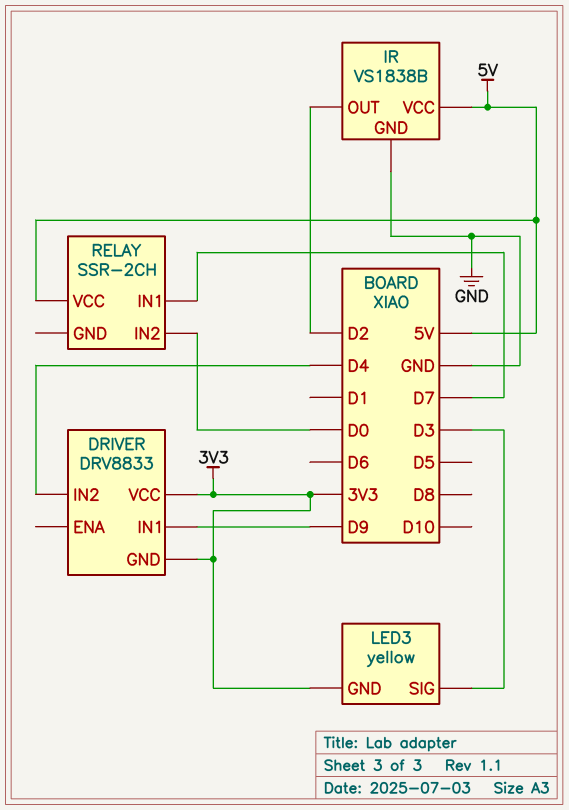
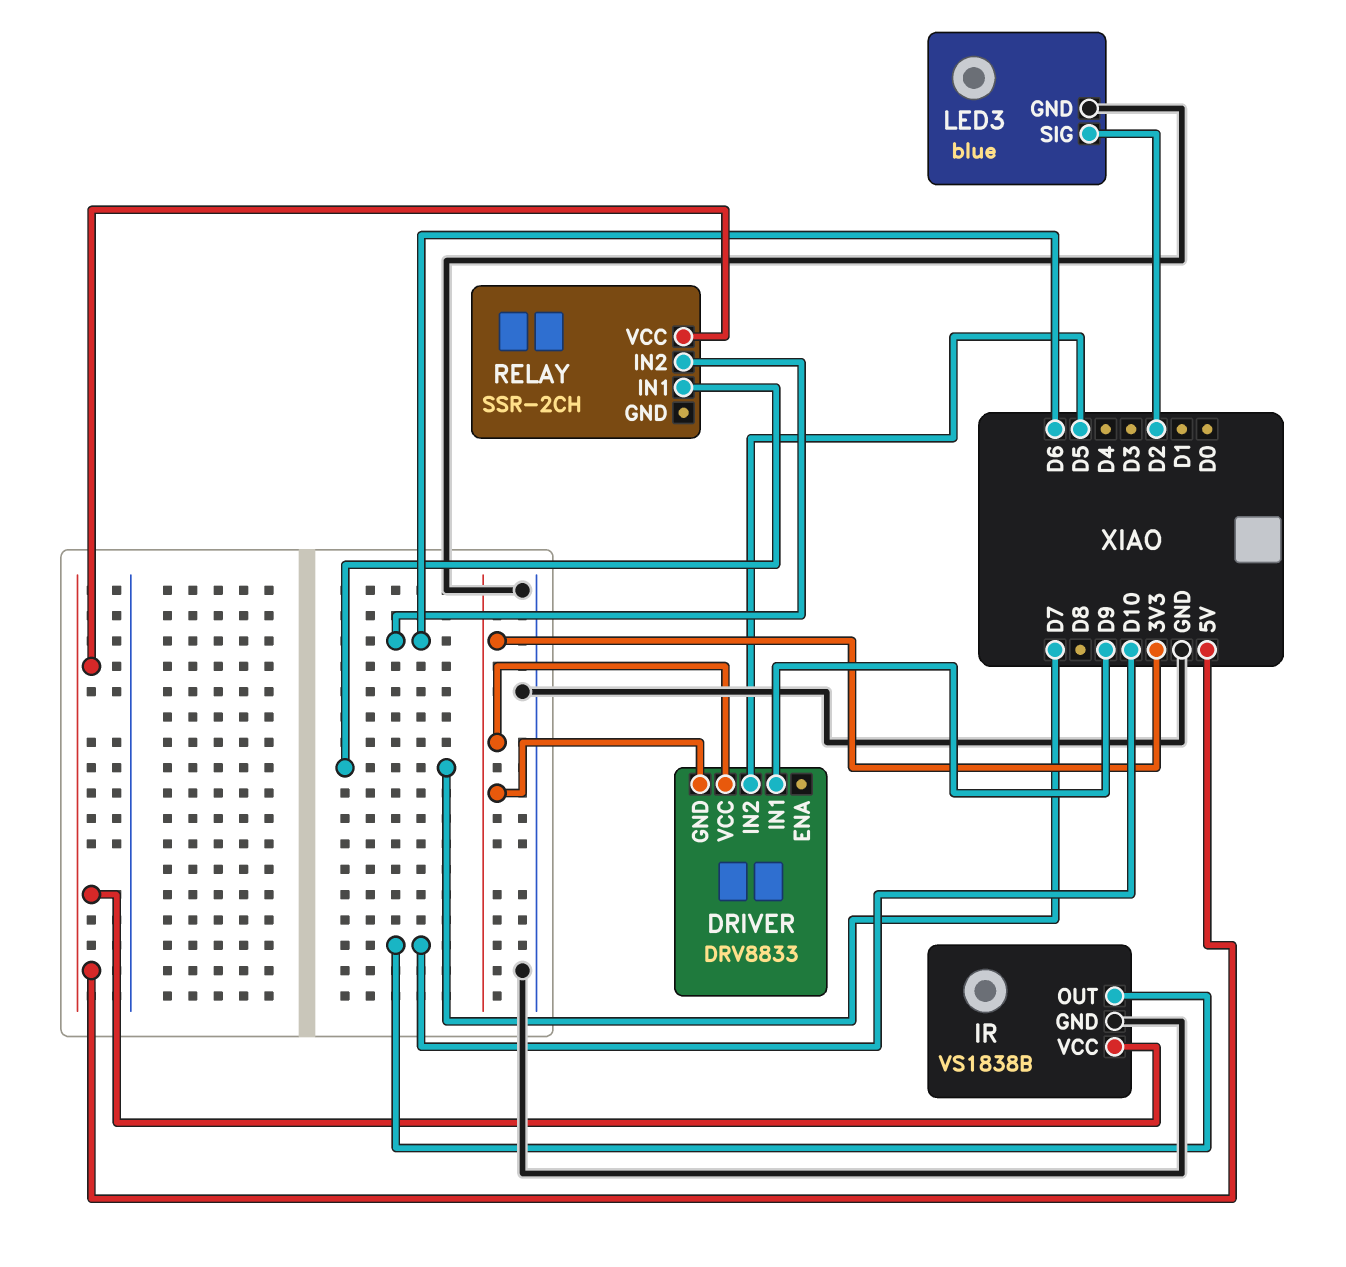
DRIVER pin IN2: D4 -> D5
IR pin OUT: D2 -> D10
LED3: yellow -> blue
LED3 pin GND: 3V3 -> GND
LED3 pin SIG: D3 -> D2
RELAY pin IN2: D0 -> D6

